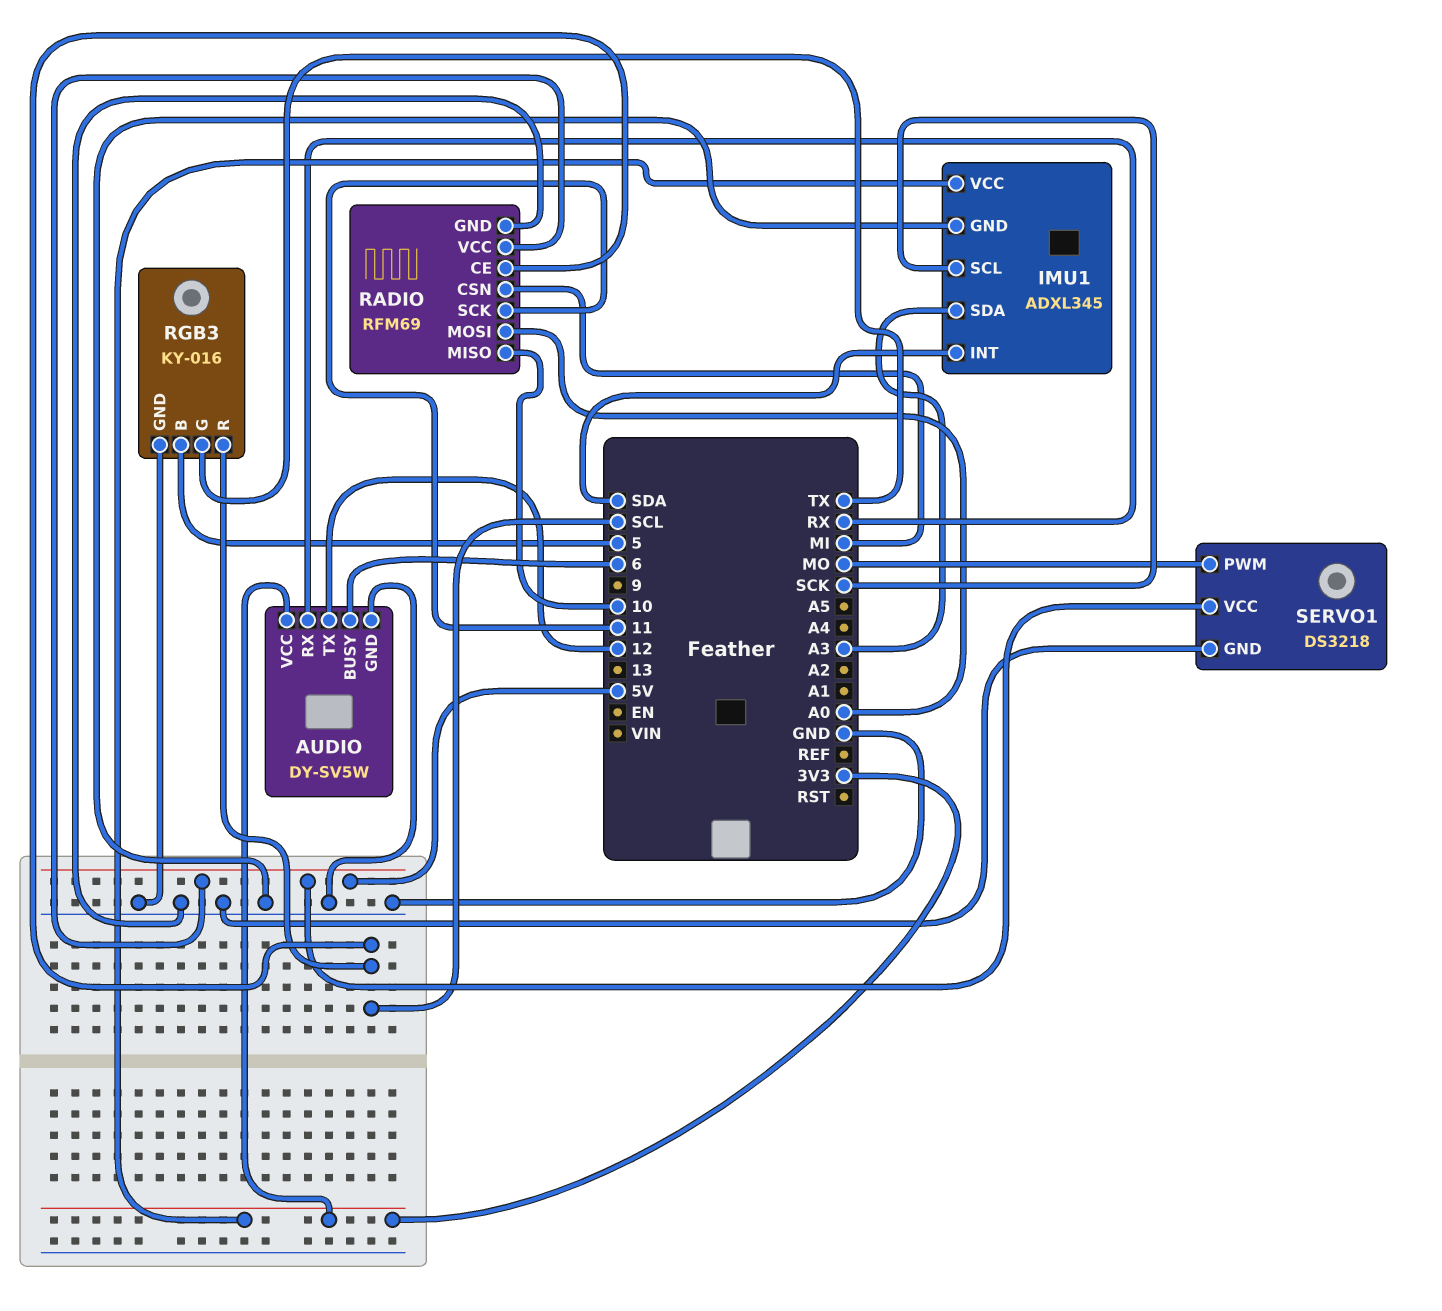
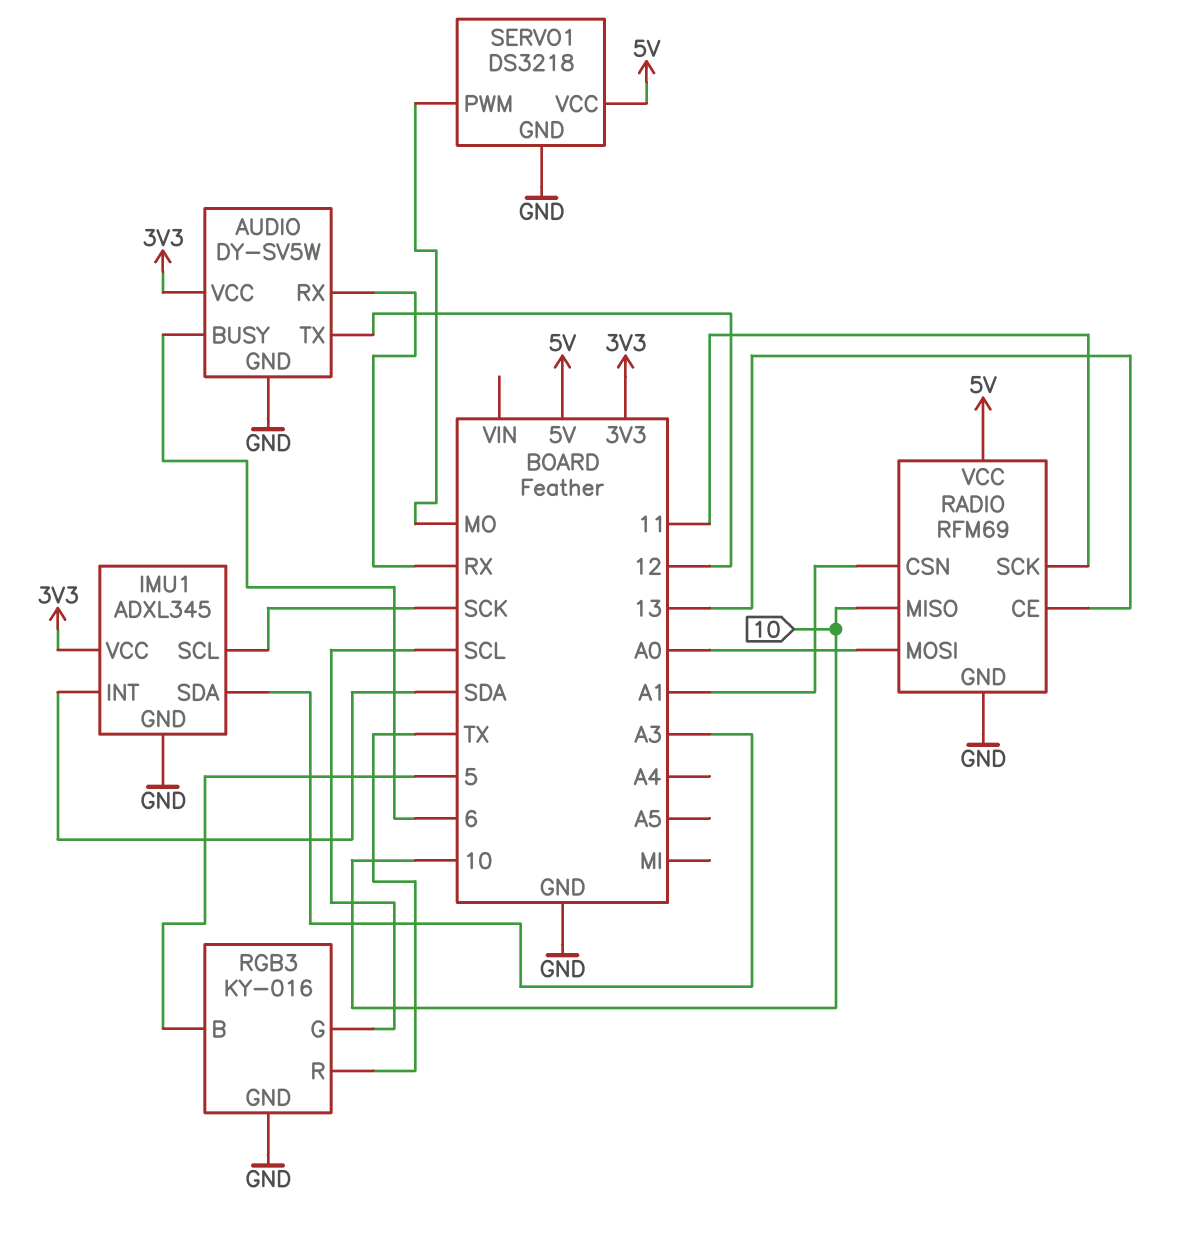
RADIO pin CE: SCL -> 13
RADIO pin CSN: MI -> A1
RGB3 pin G: TX -> SCL
RGB3 pin R: SCL -> TX

